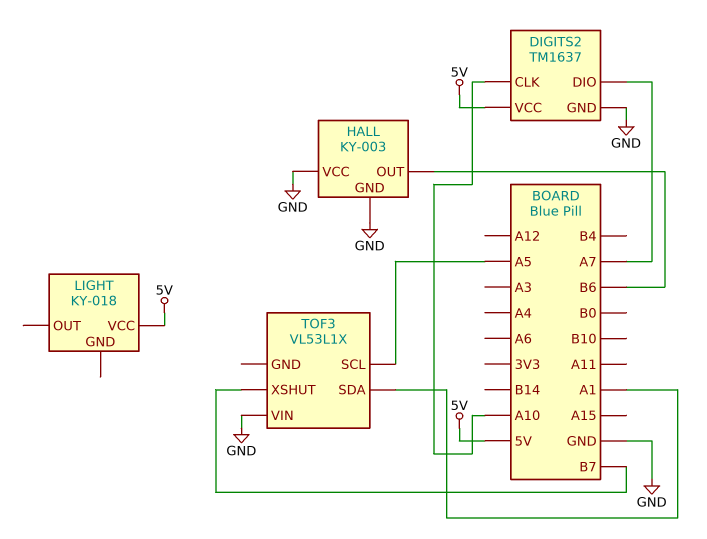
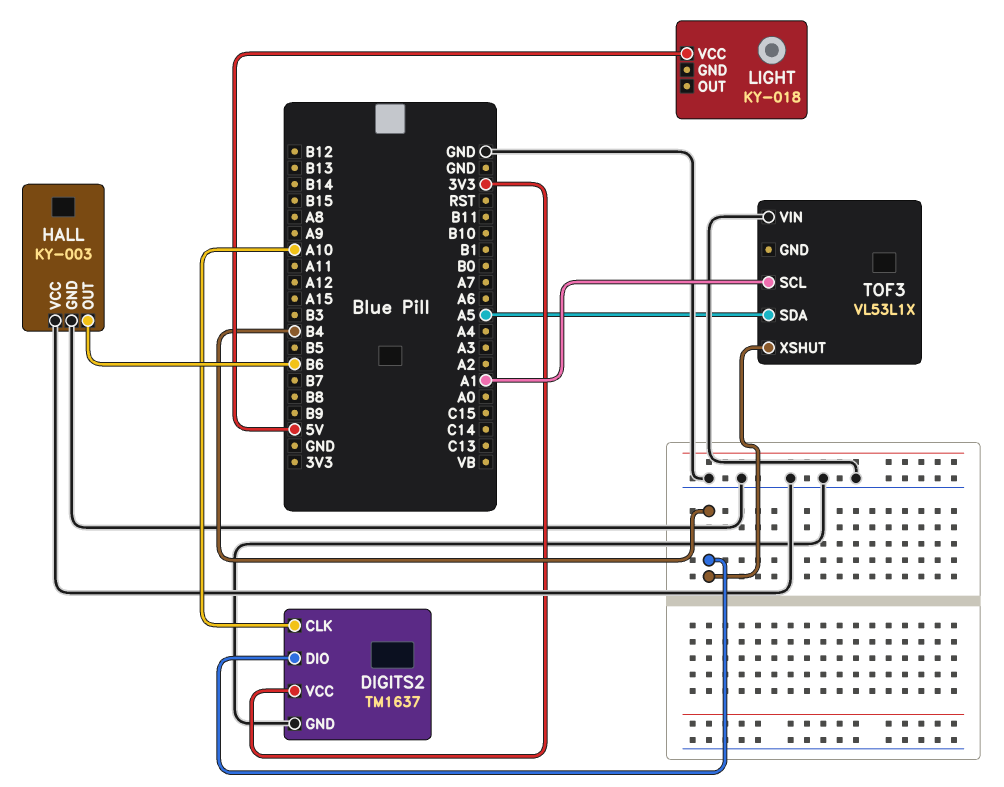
DIGITS2 pin DIO: A7 -> B4
DIGITS2 pin VCC: 5V -> 3V3
TOF3 pin SCL: A5 -> A1
TOF3 pin SDA: A1 -> A5
TOF3 pin XSHUT: B7 -> B4

